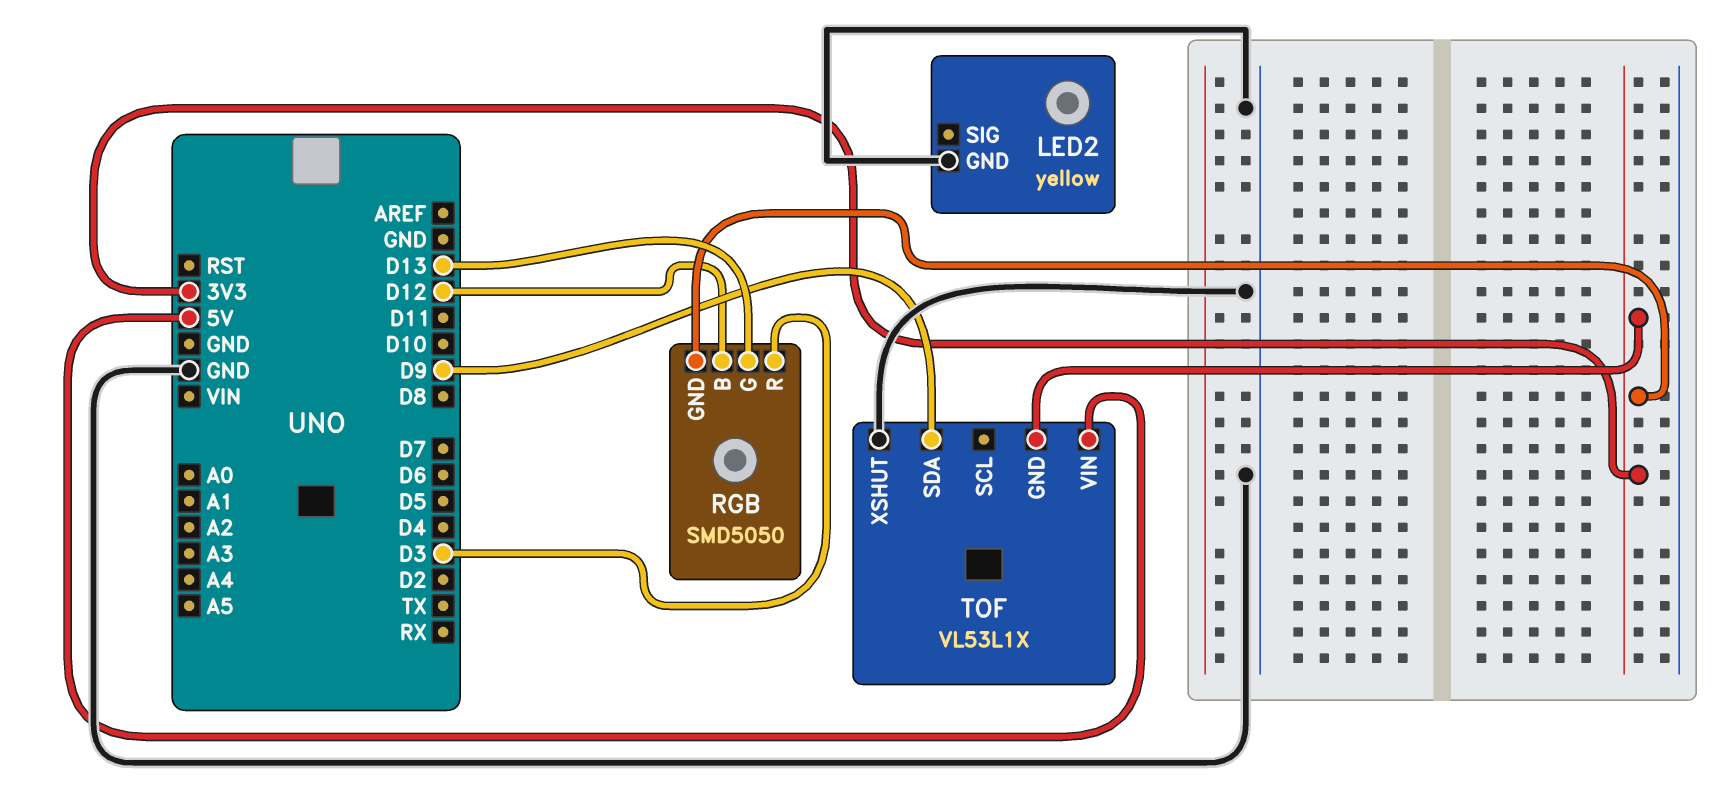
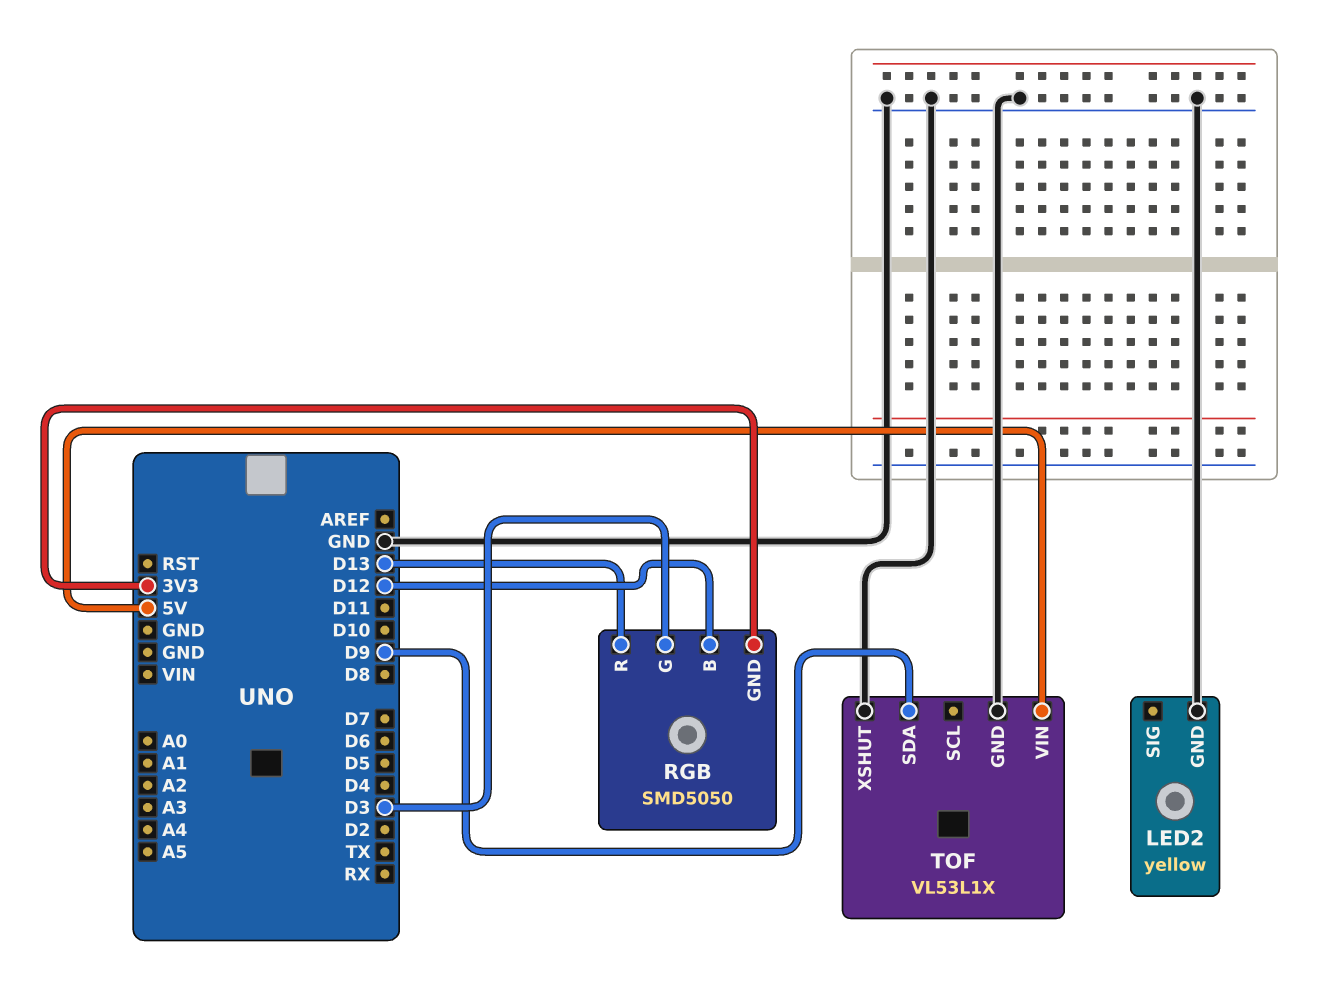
RGB pin G: D13 -> D3
RGB pin R: D3 -> D13
TOF pin GND: 3V3 -> GND

